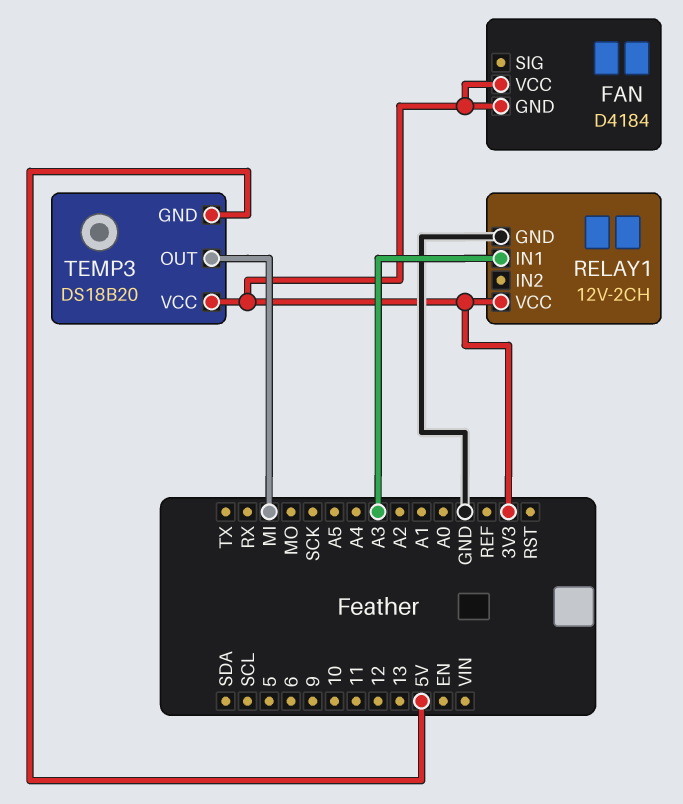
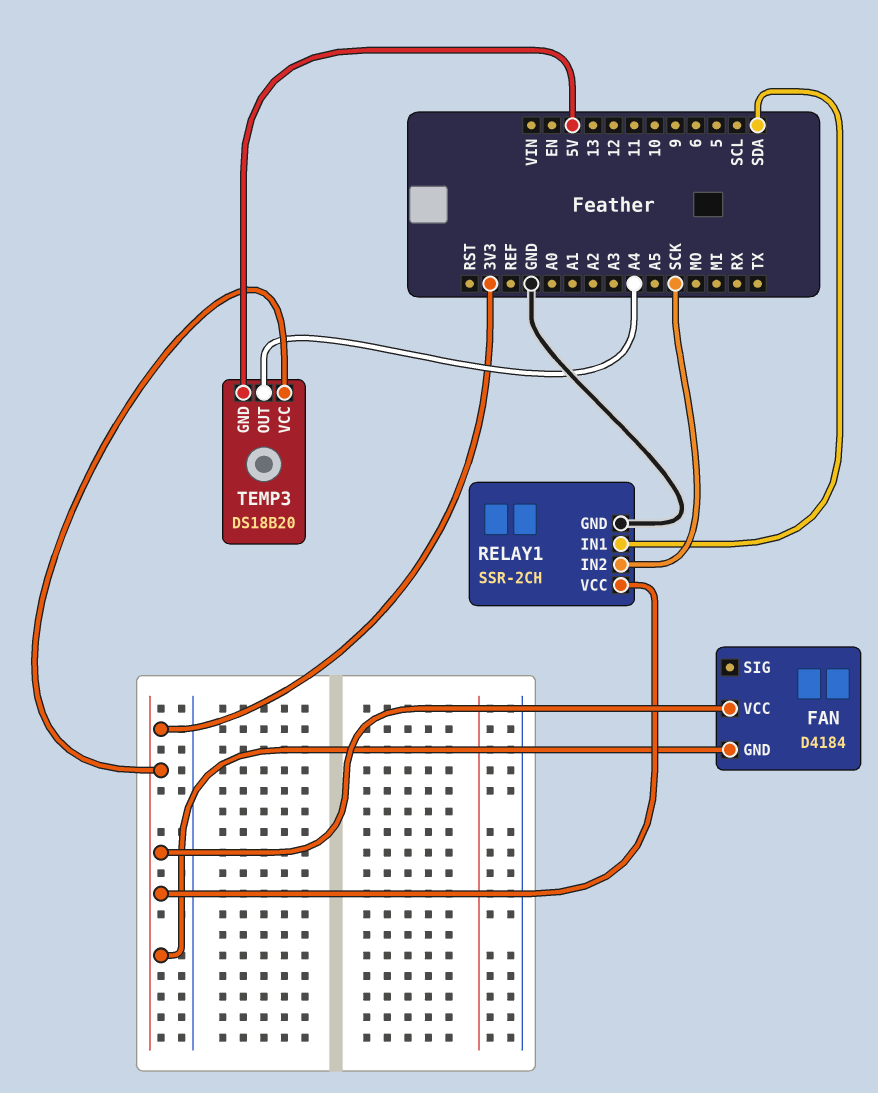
RELAY1: 12V-2CH -> SSR-2CH
RELAY1 pin IN1: A3 -> SDA
RELAY1 pin IN2: none -> SCK
TEMP3 pin OUT: MI -> A4

